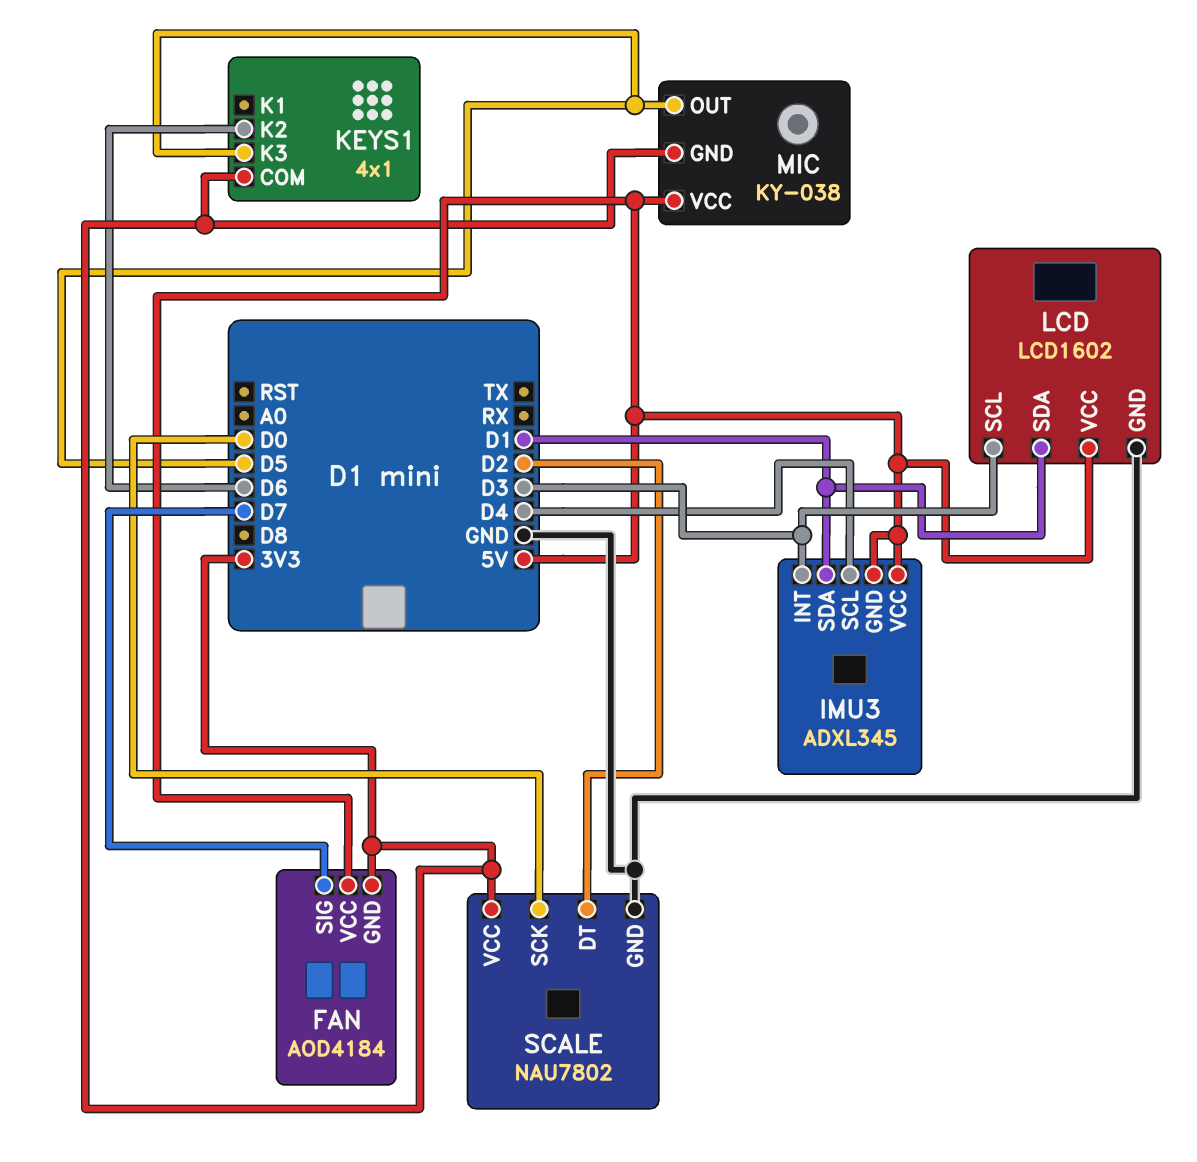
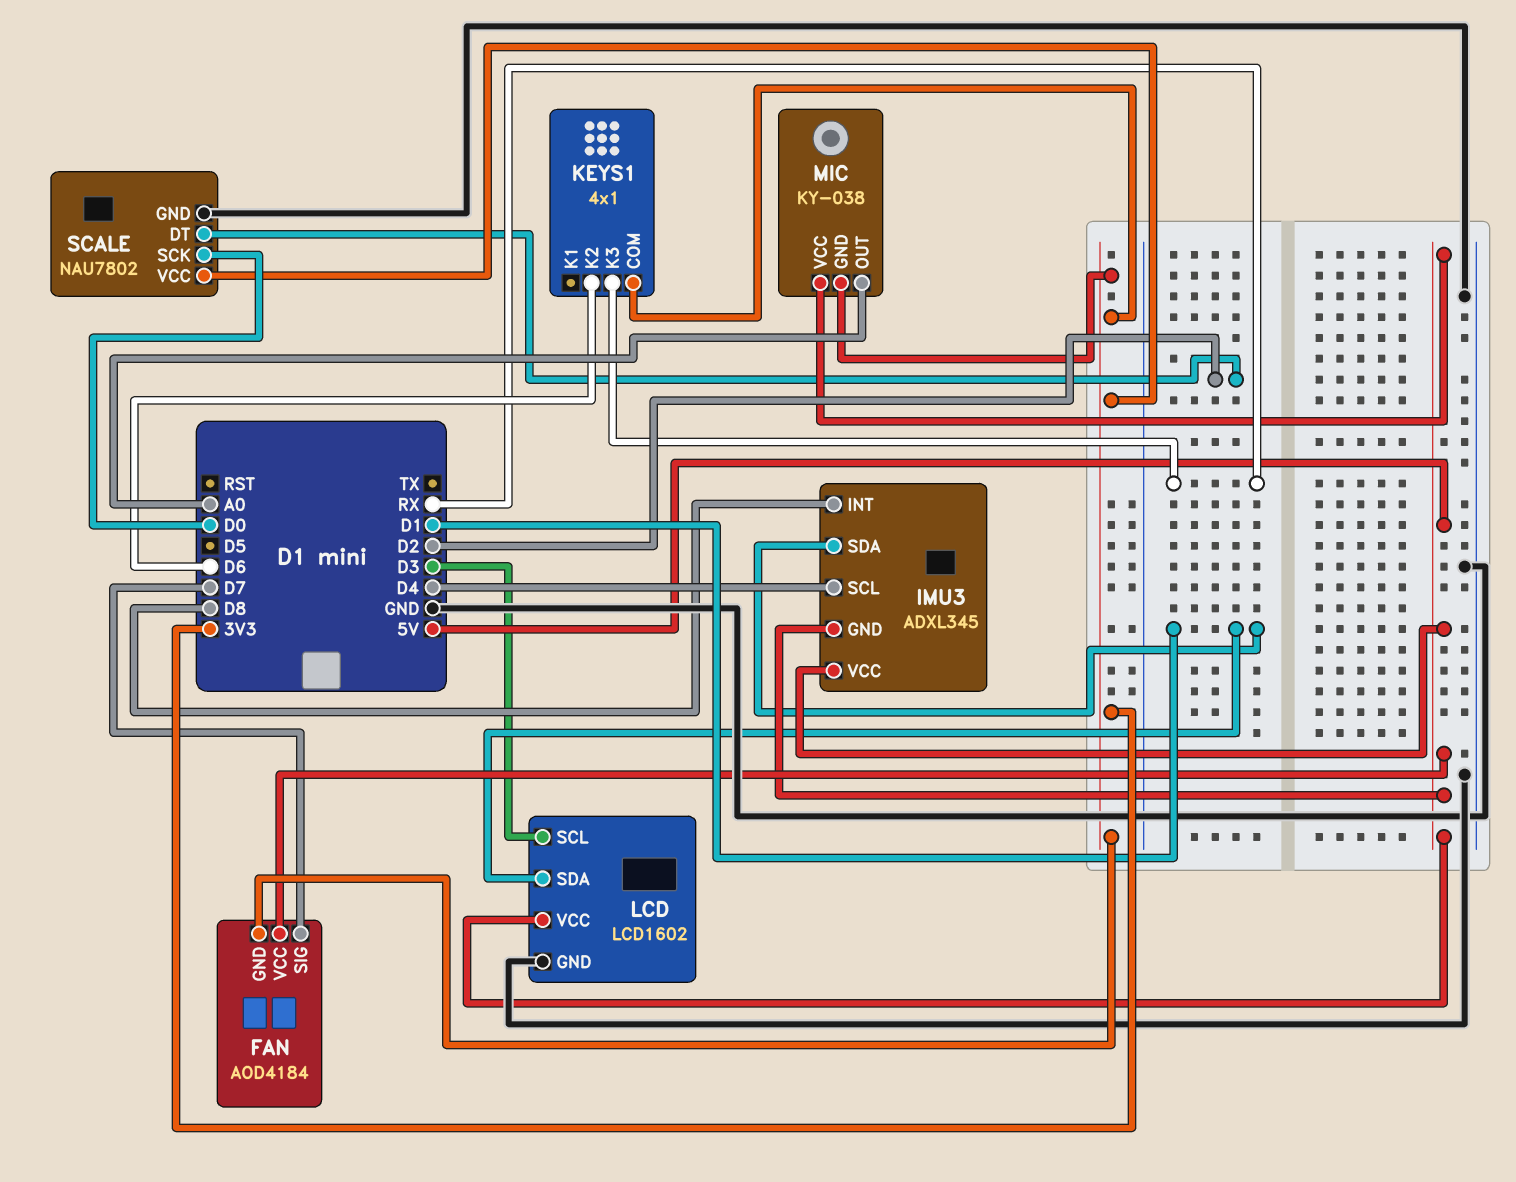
IMU3 pin INT: D3 -> D8
KEYS1 pin K3: D5 -> RX
MIC pin OUT: D5 -> A0

